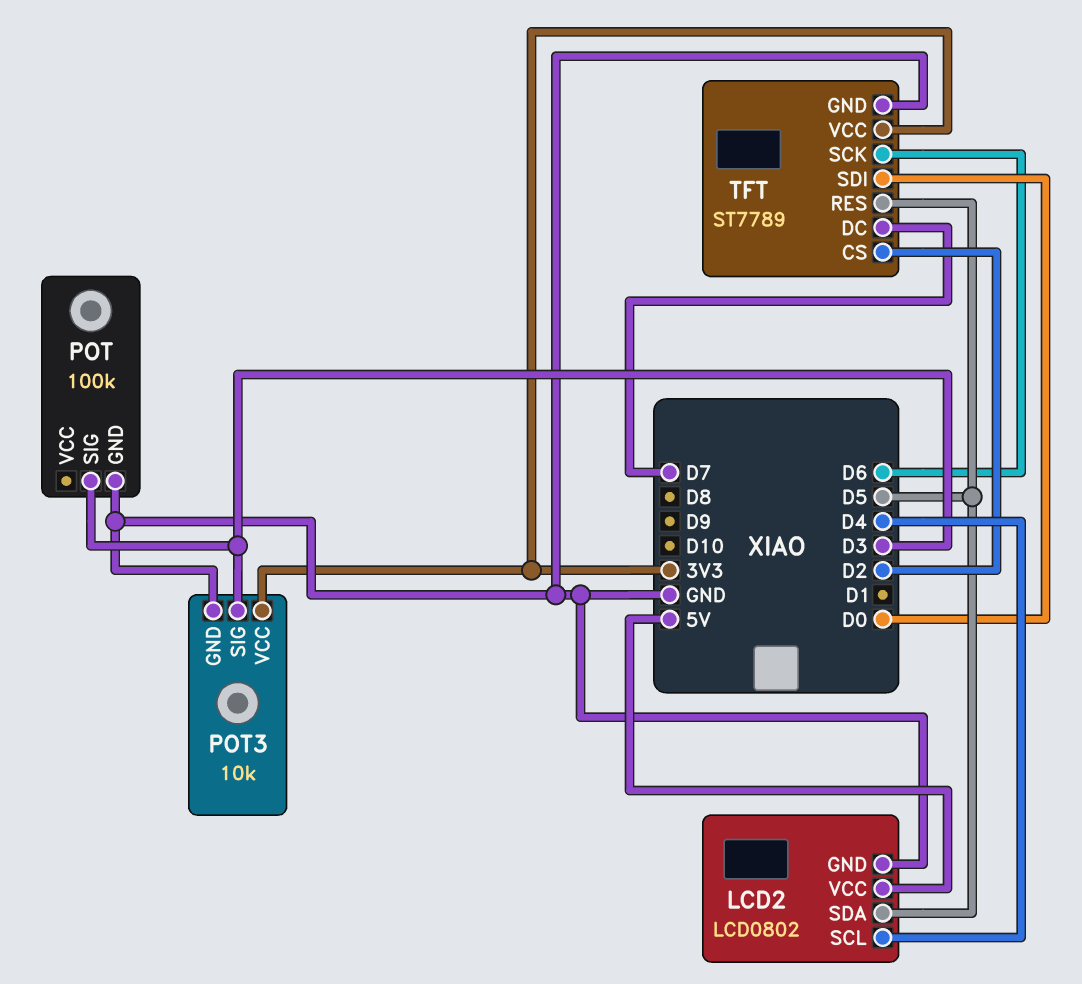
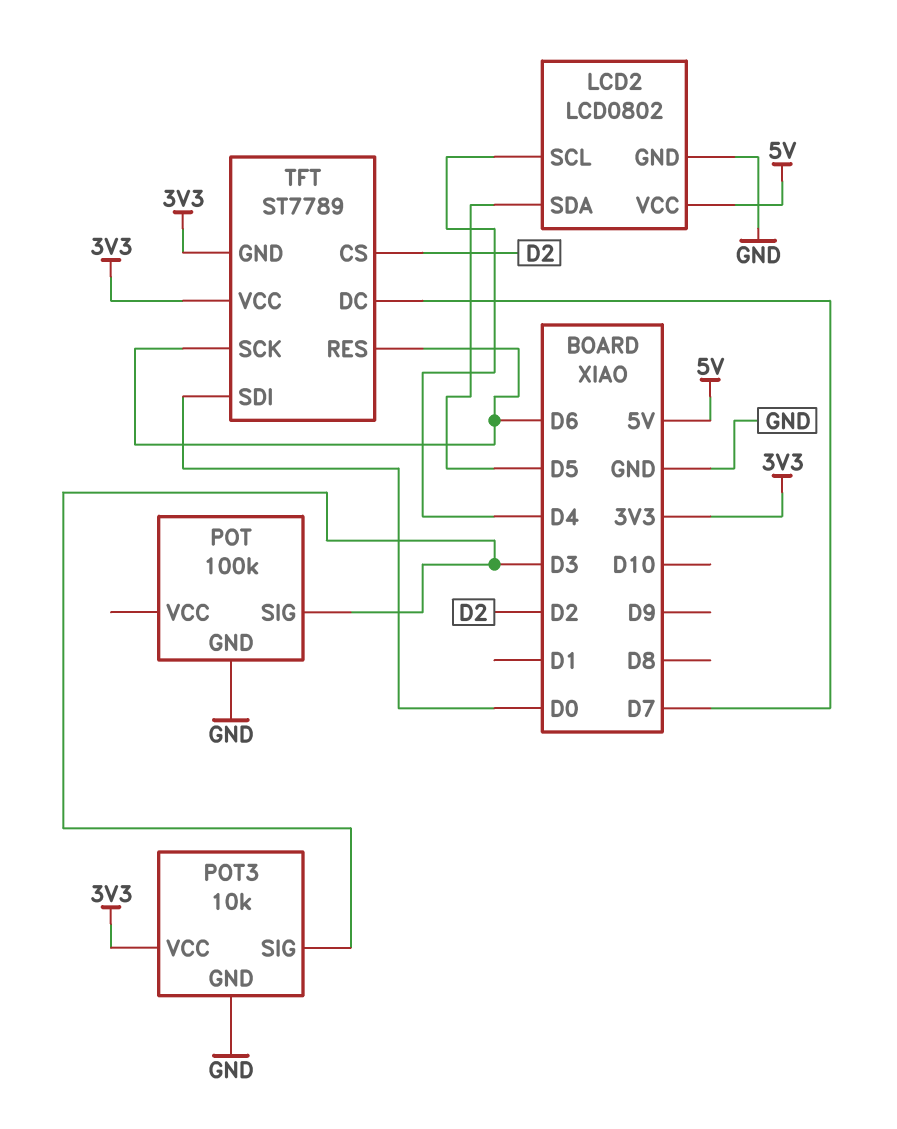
TFT pin GND: GND -> 3V3
TFT pin RES: D5 -> D6

